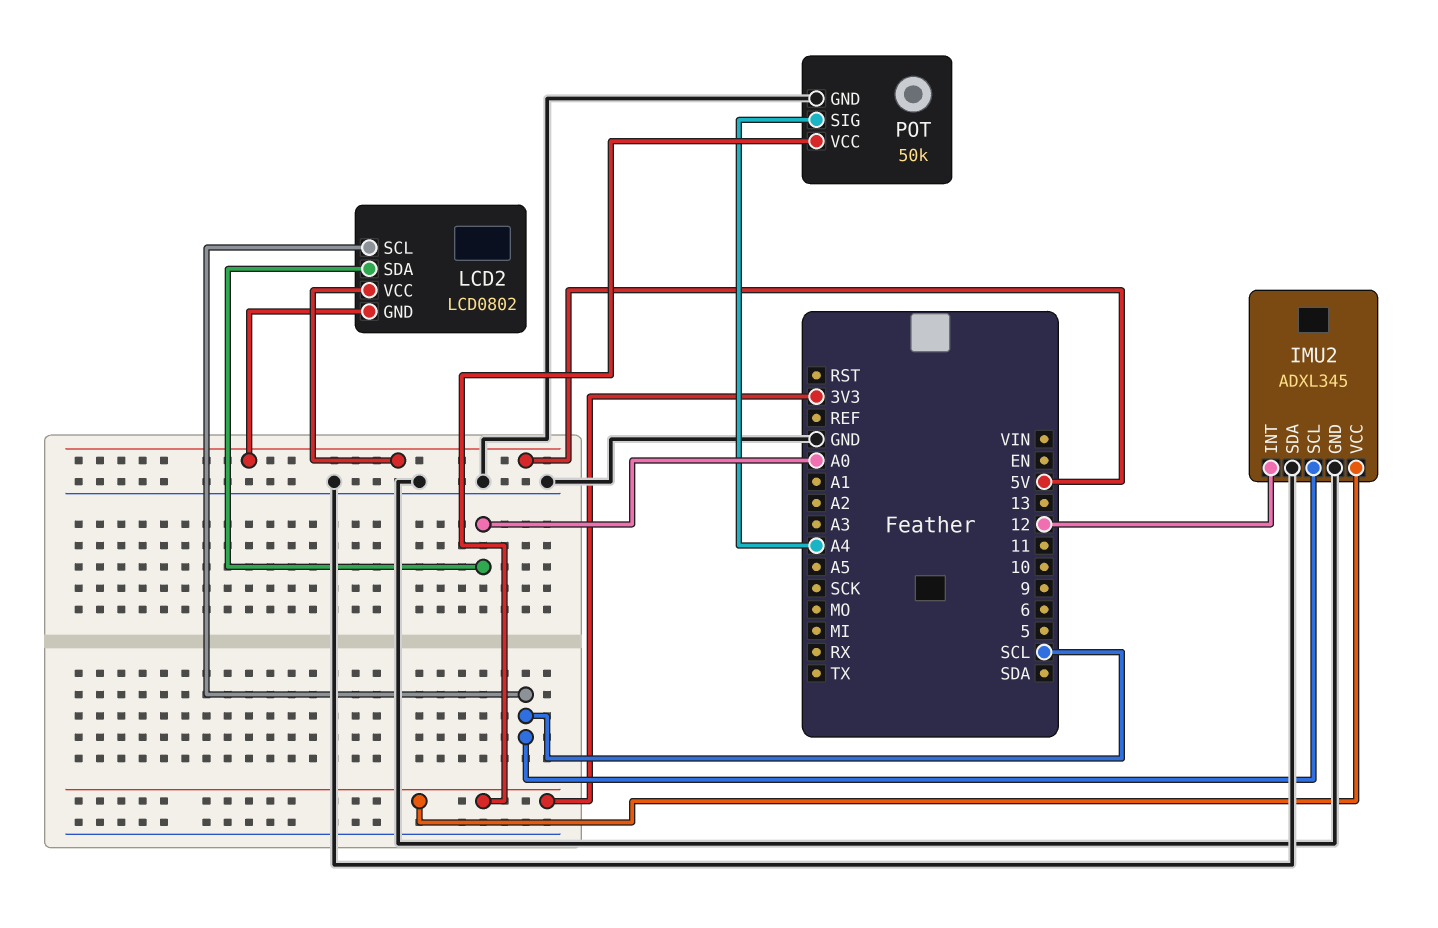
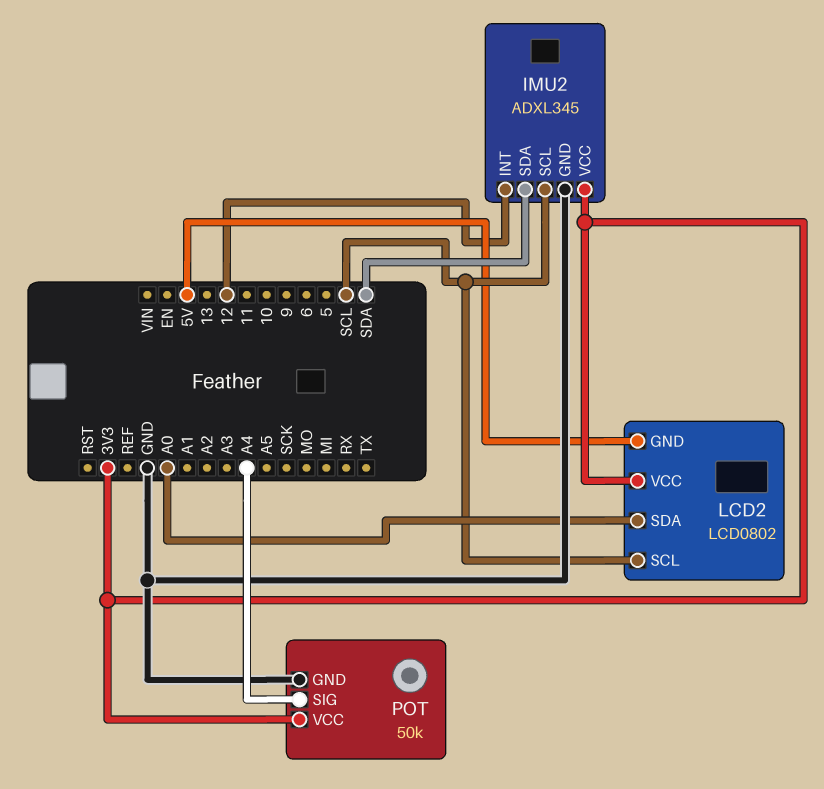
IMU2 pin SDA: GND -> SDA
LCD2 pin VCC: 5V -> 3V3

